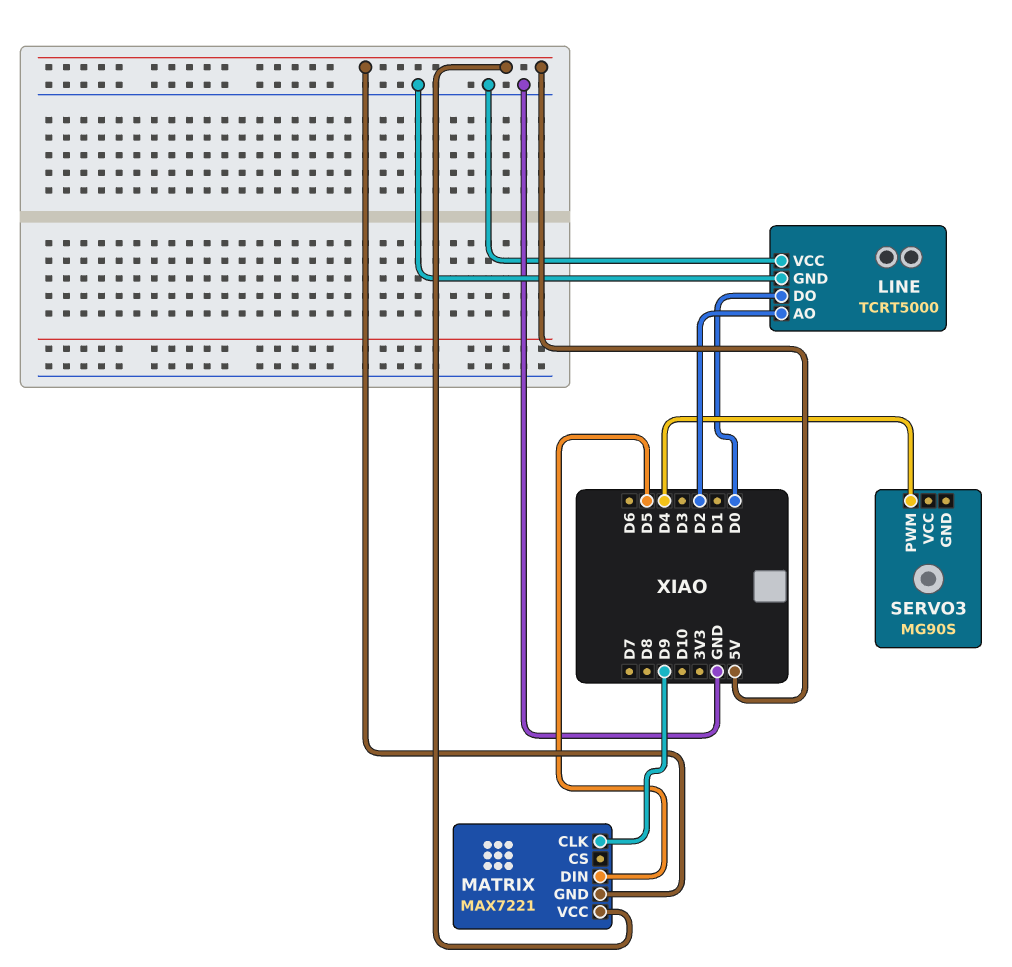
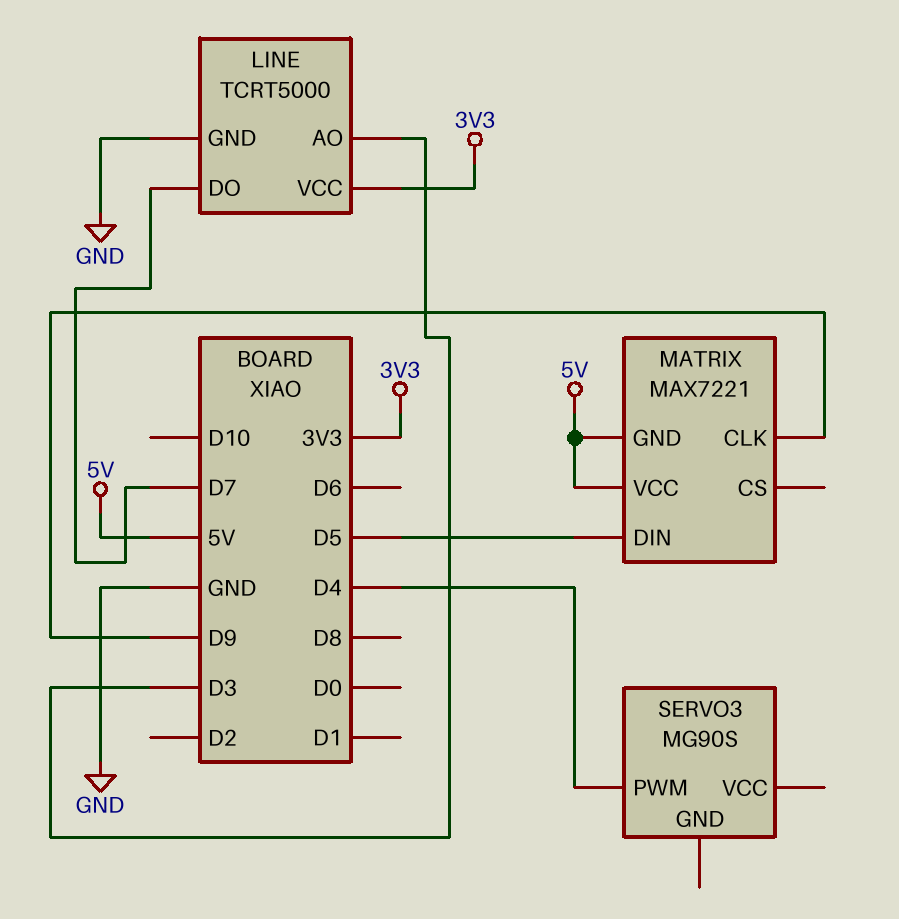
LINE pin AO: D2 -> D3
LINE pin DO: D0 -> D7
LINE pin VCC: GND -> 3V3

